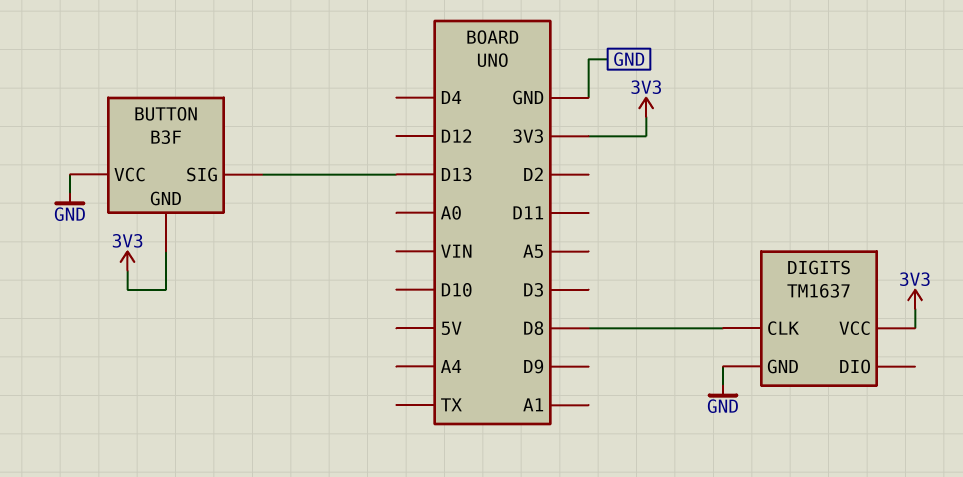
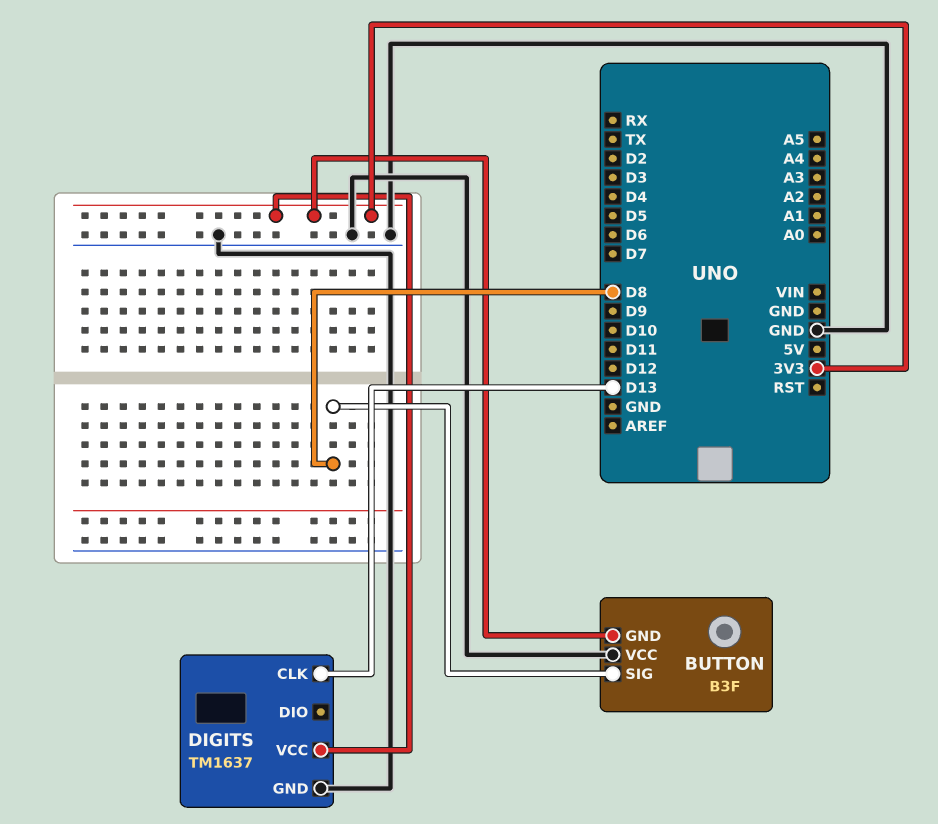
BUTTON pin SIG: D13 -> D8
DIGITS pin CLK: D8 -> D13

